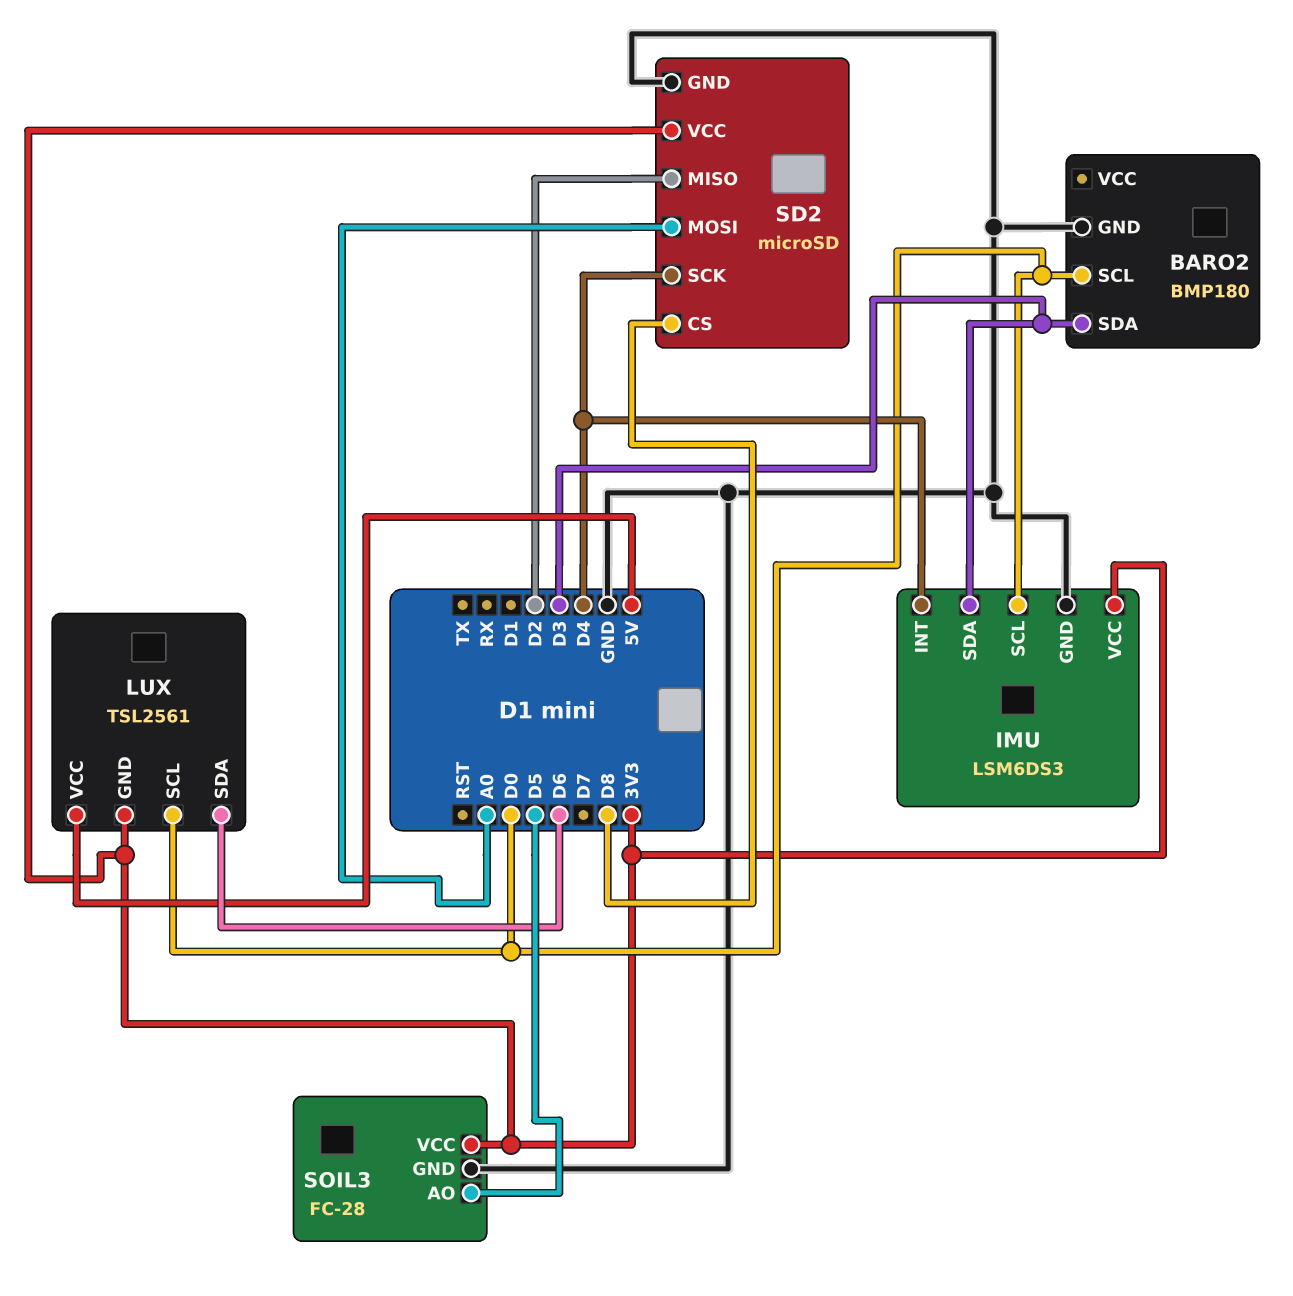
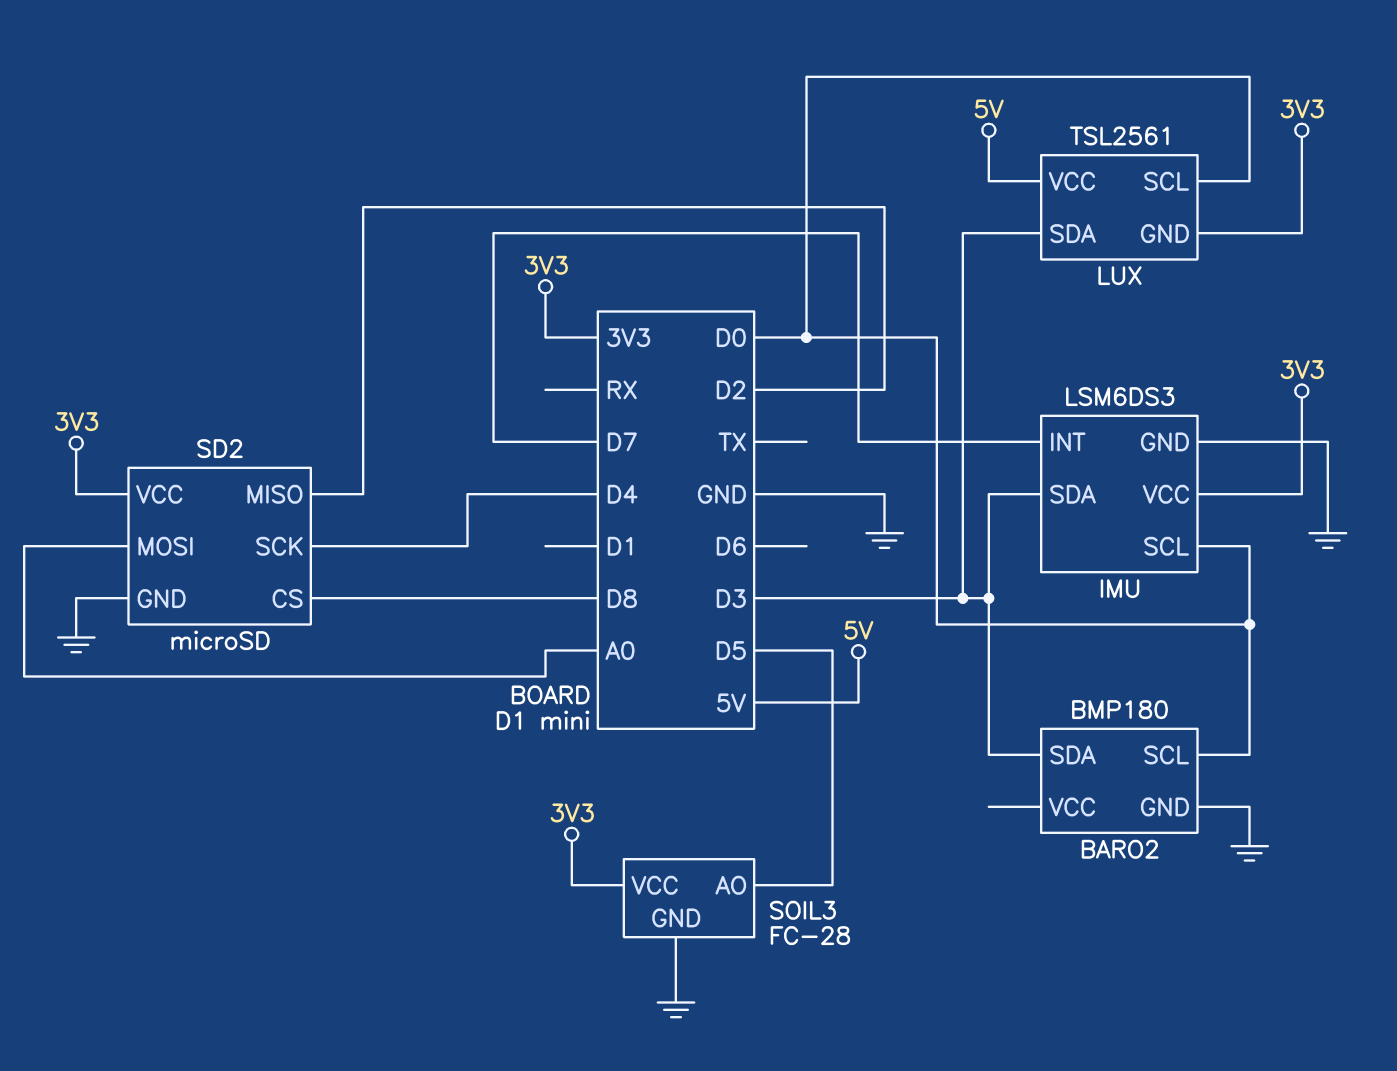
IMU pin INT: D4 -> D7
LUX pin SDA: D6 -> D3

